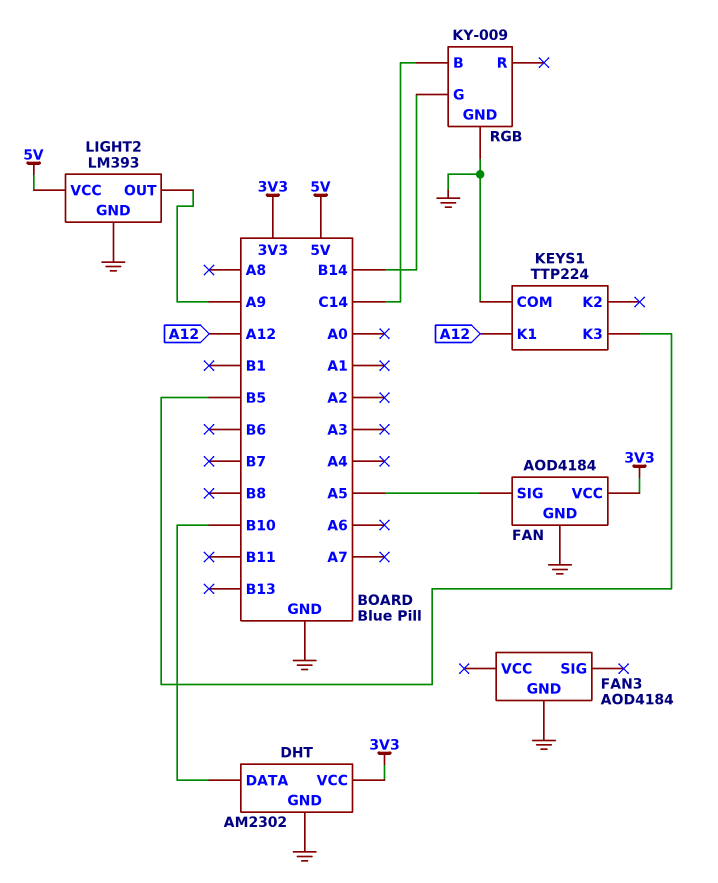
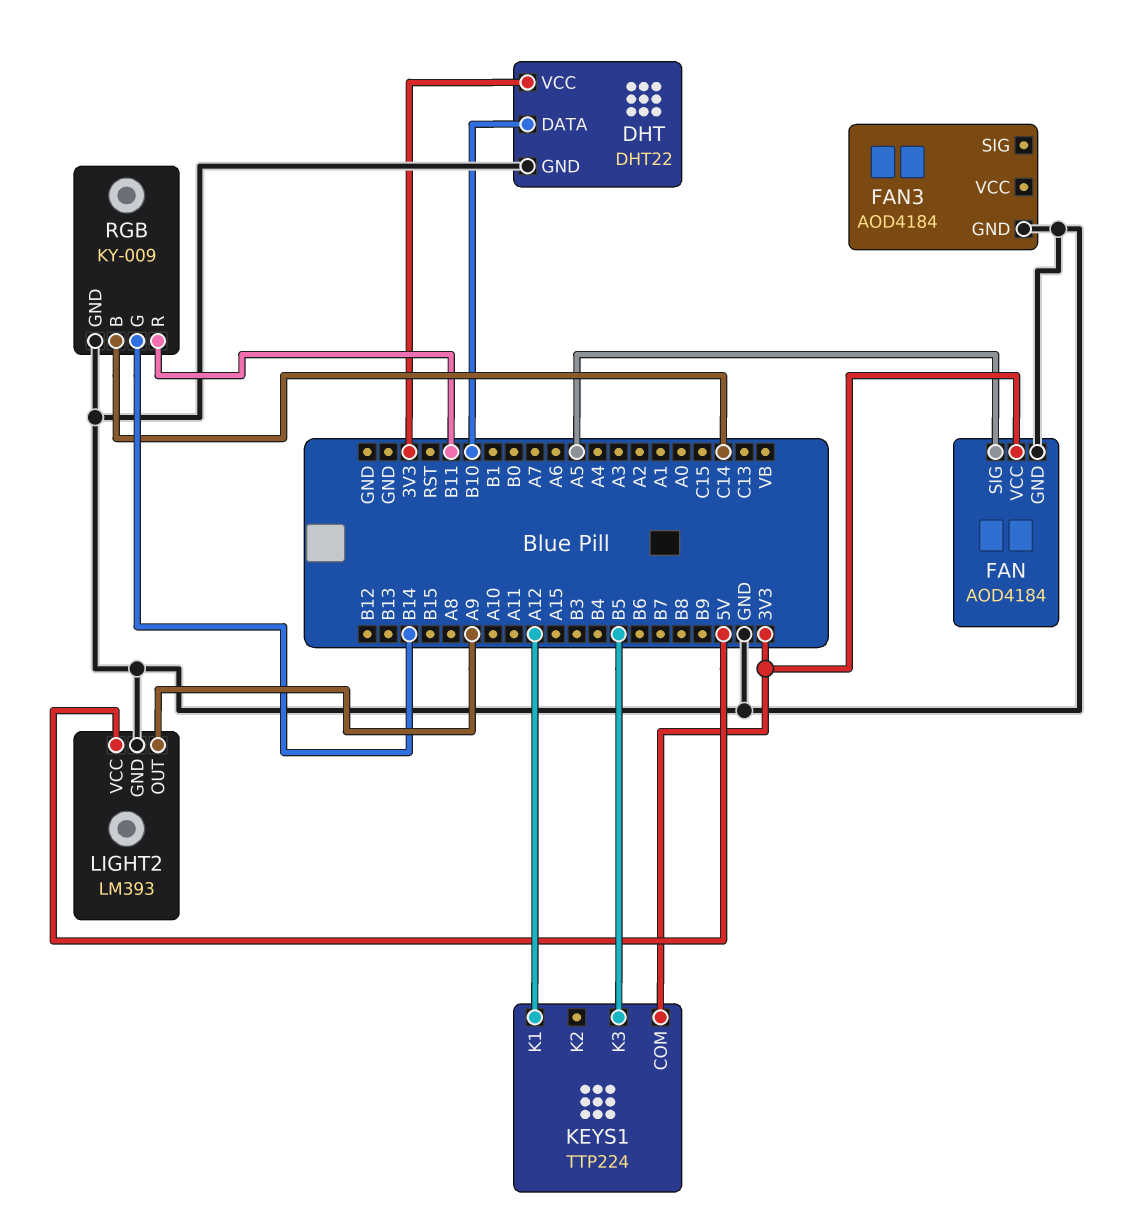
DHT: AM2302 -> DHT22
KEYS1 pin COM: GND -> 3V3
RGB pin R: none -> B11

